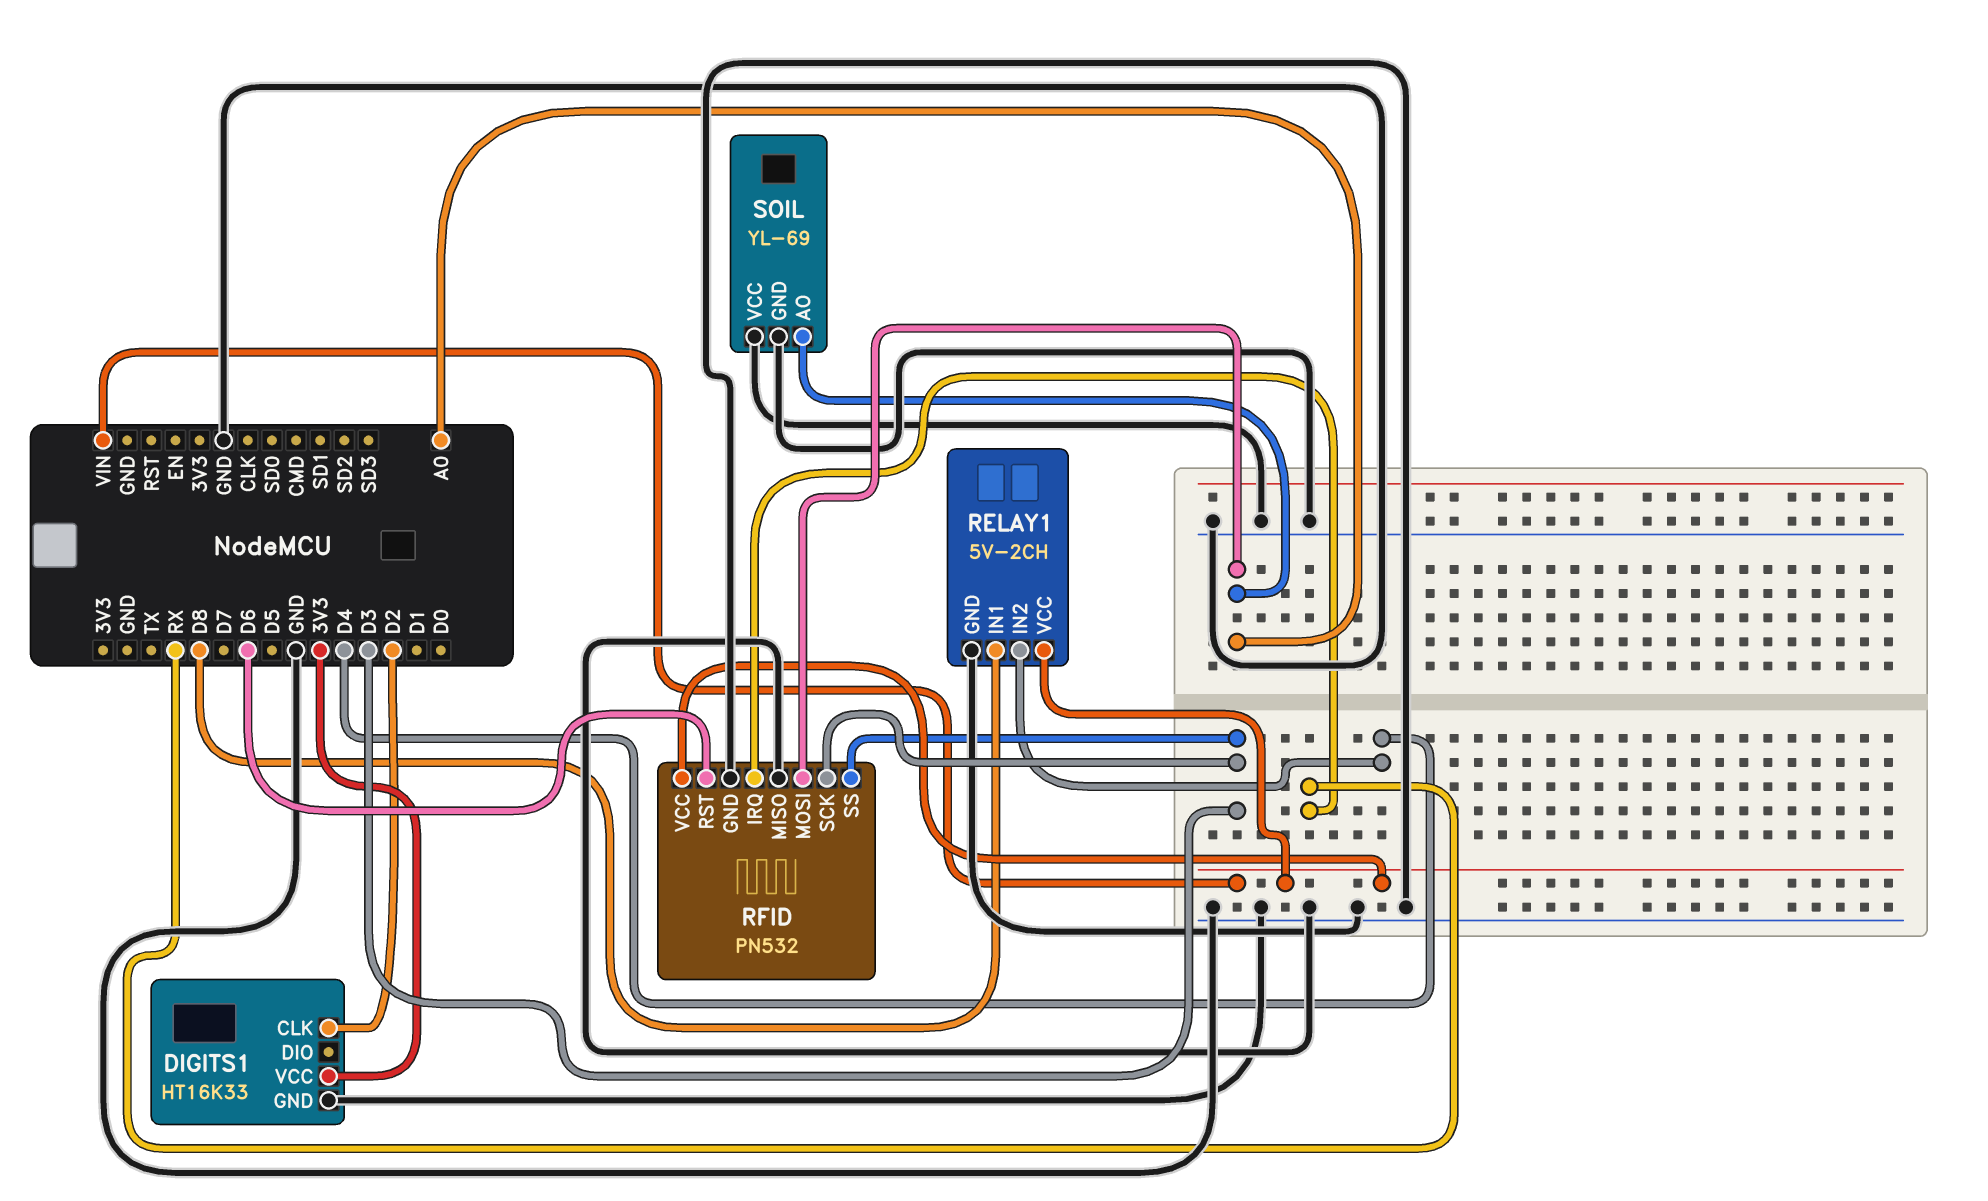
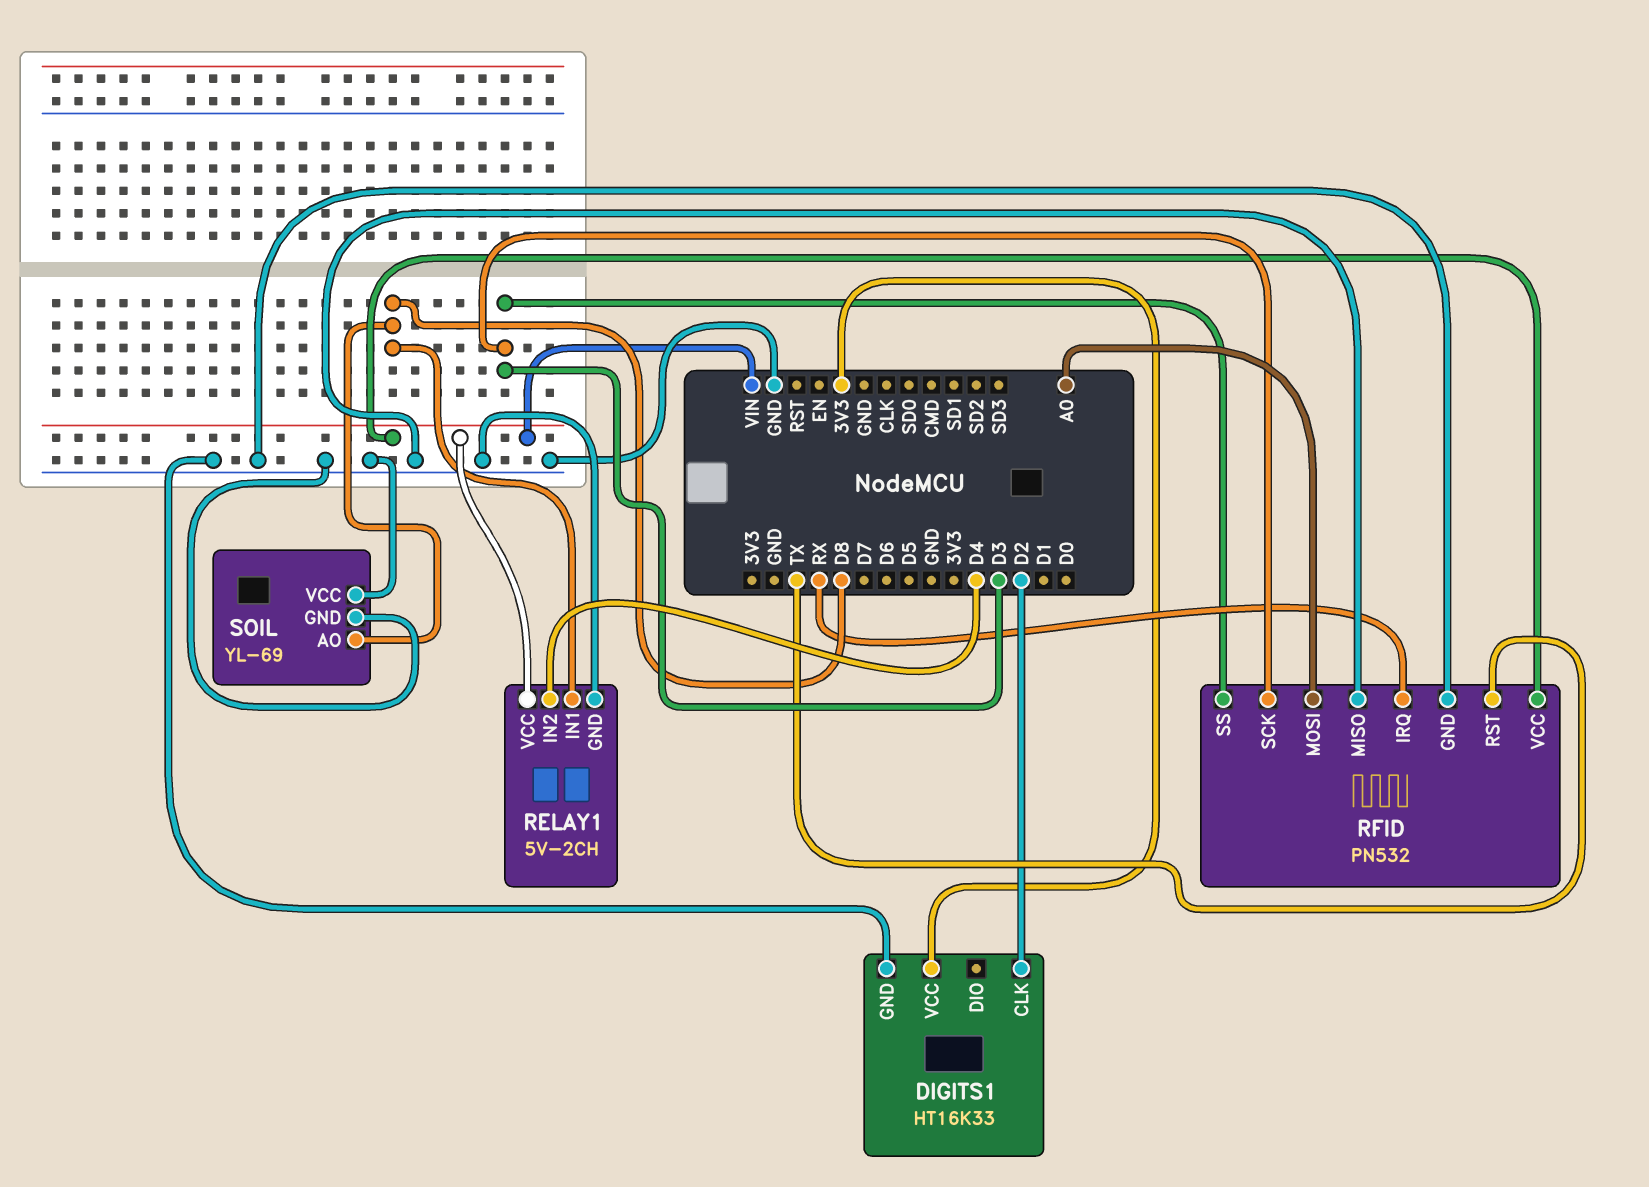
RFID pin RST: D6 -> TX
SOIL pin AO: A0 -> D8

